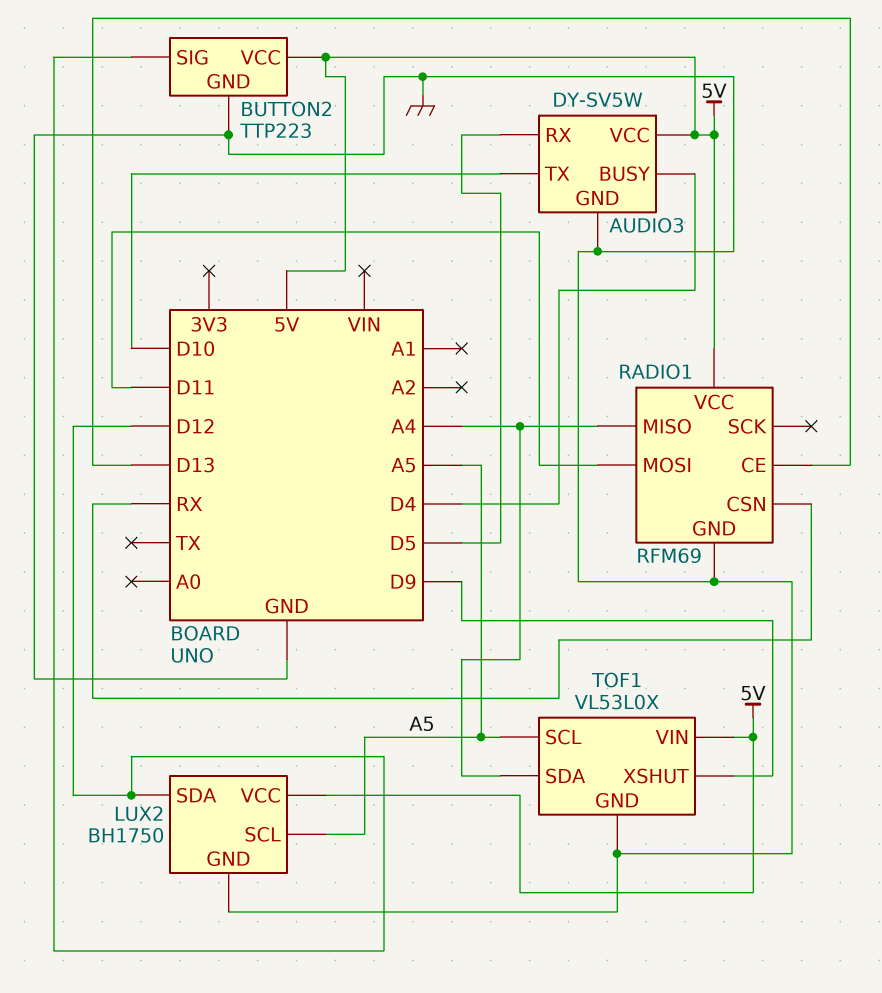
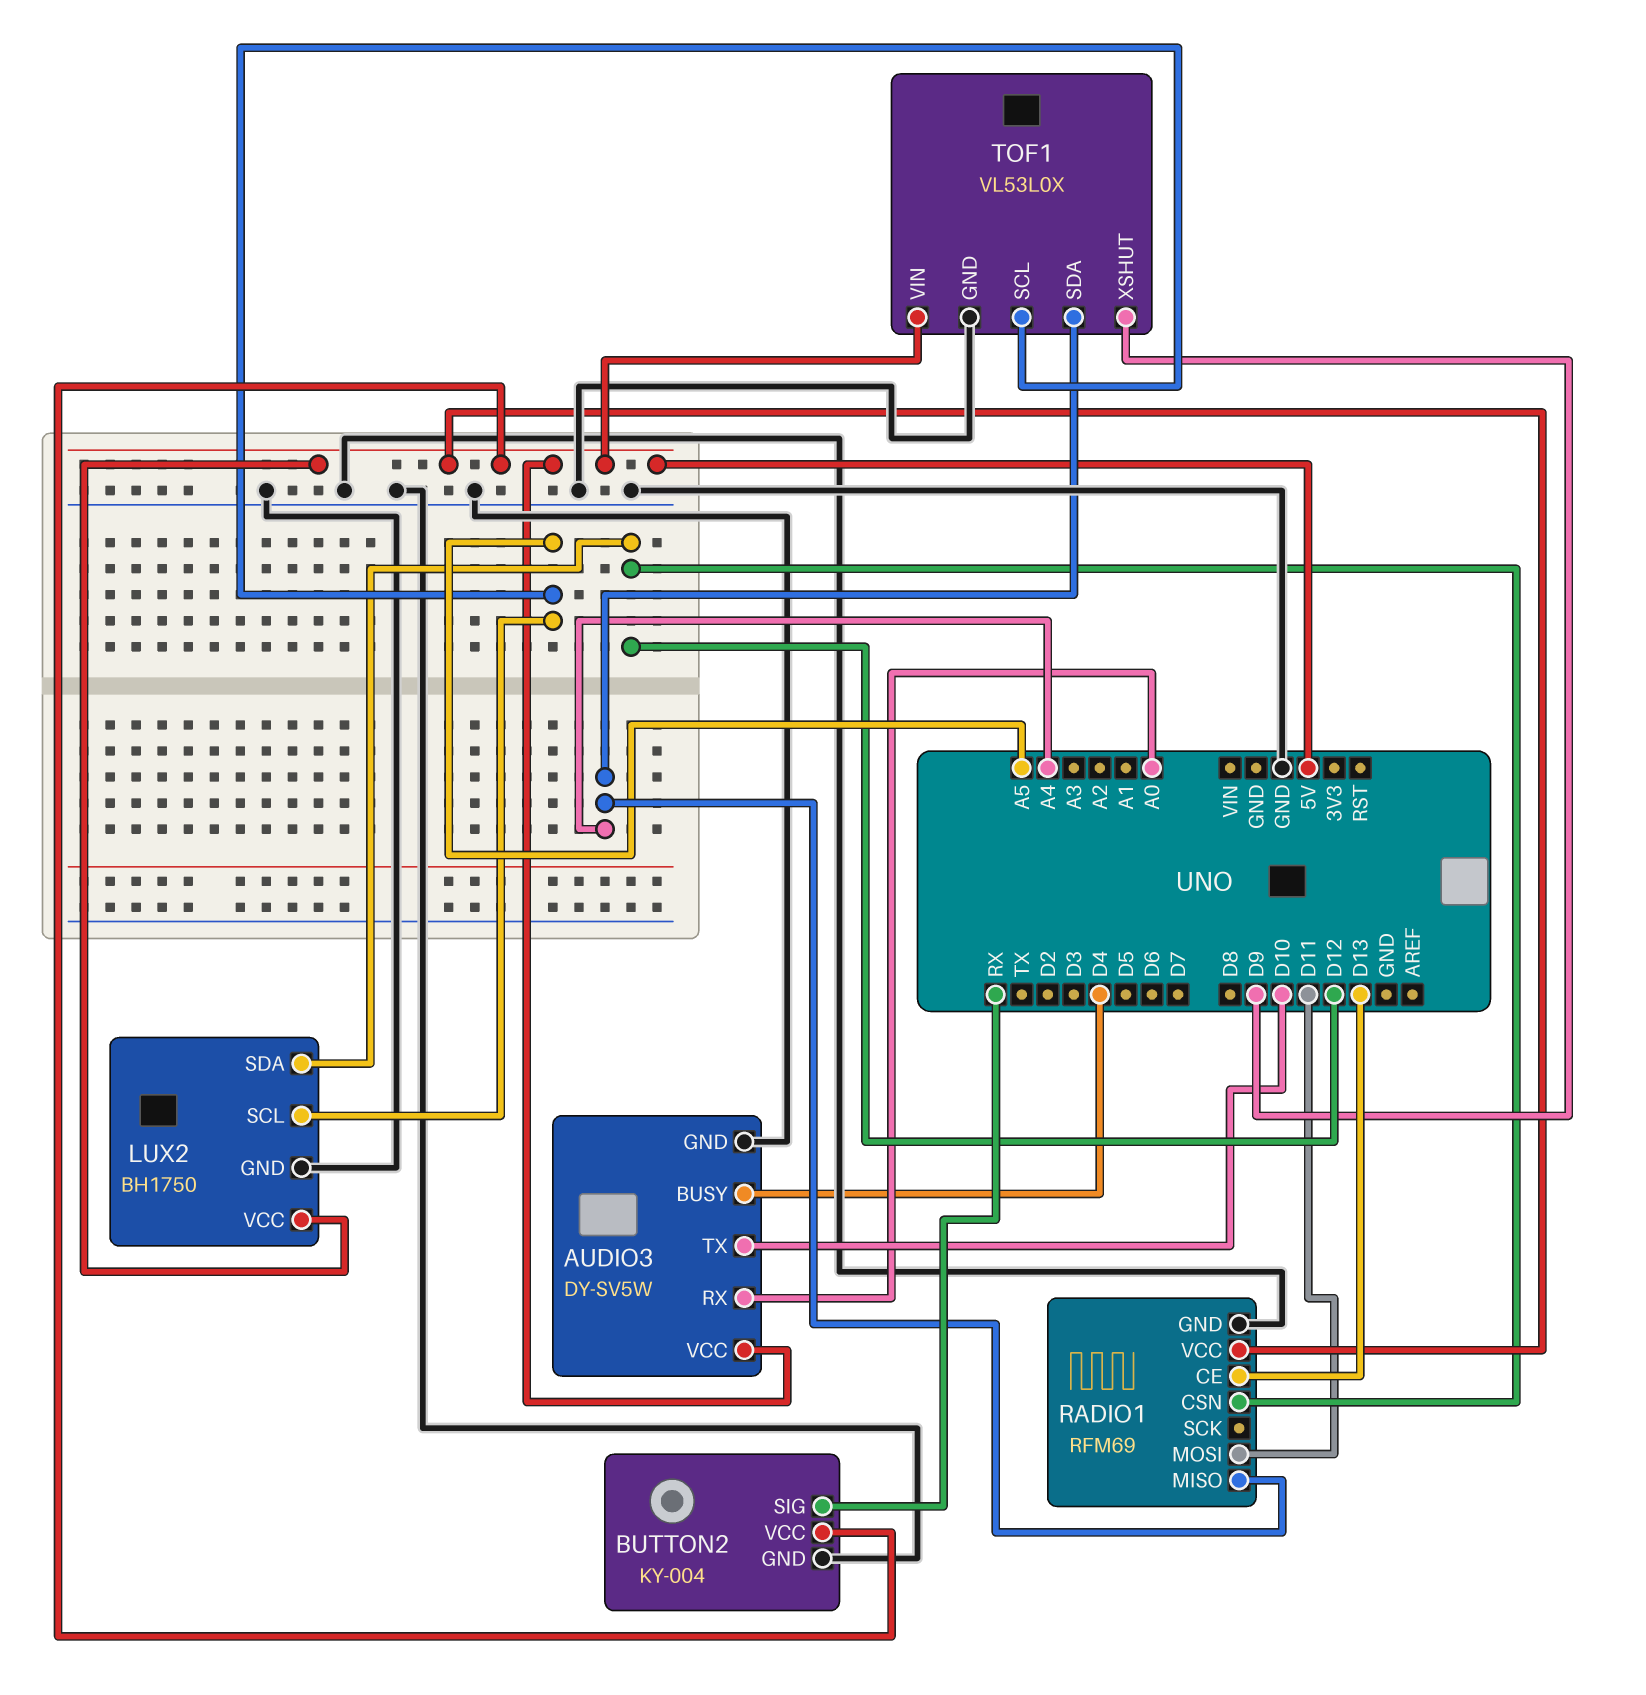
AUDIO3 pin RX: D5 -> A0
BUTTON2: TTP223 -> KY-004
BUTTON2 pin SIG: D12 -> RX
RADIO1 pin CSN: RX -> D12

